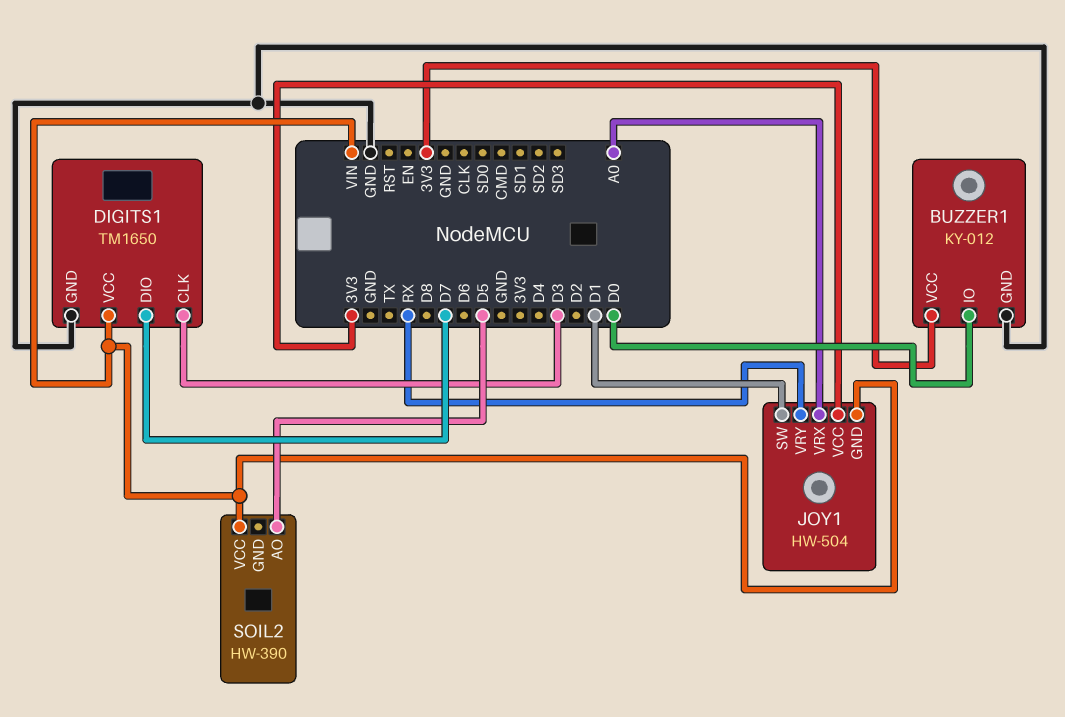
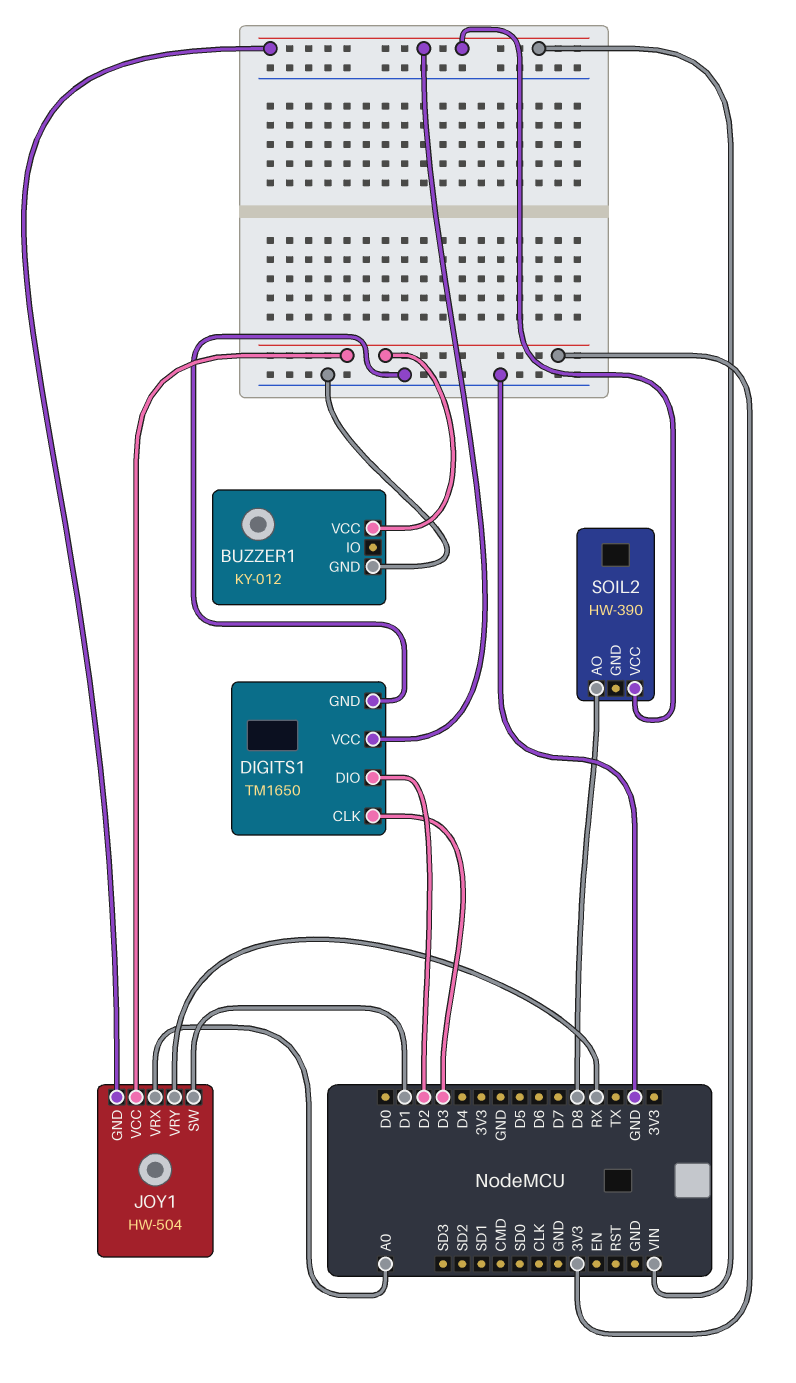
BUZZER1 pin IO: D0 -> none
DIGITS1 pin DIO: D7 -> D2
SOIL2 pin AO: D5 -> D8

